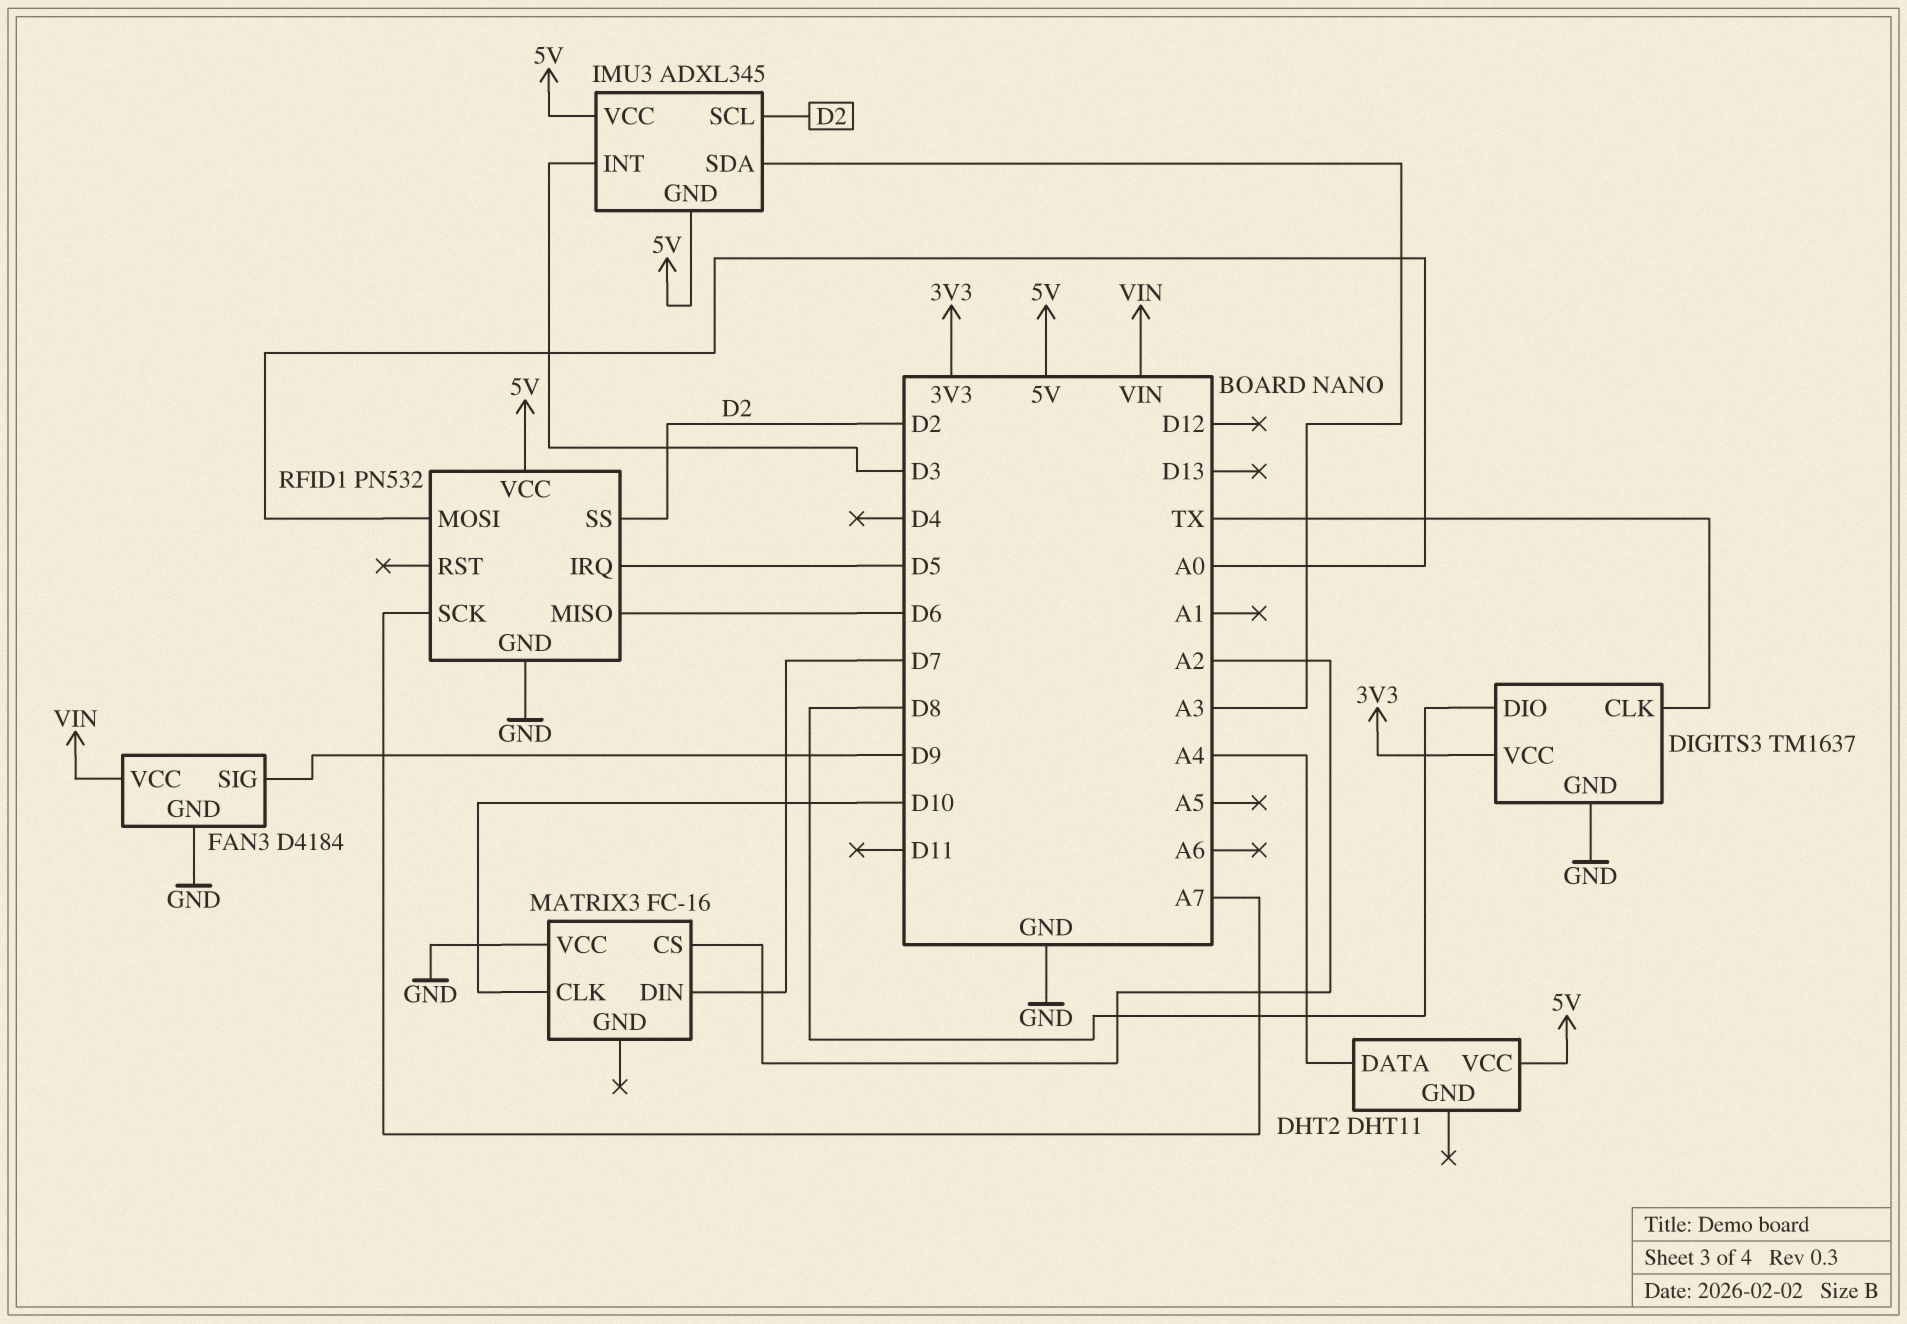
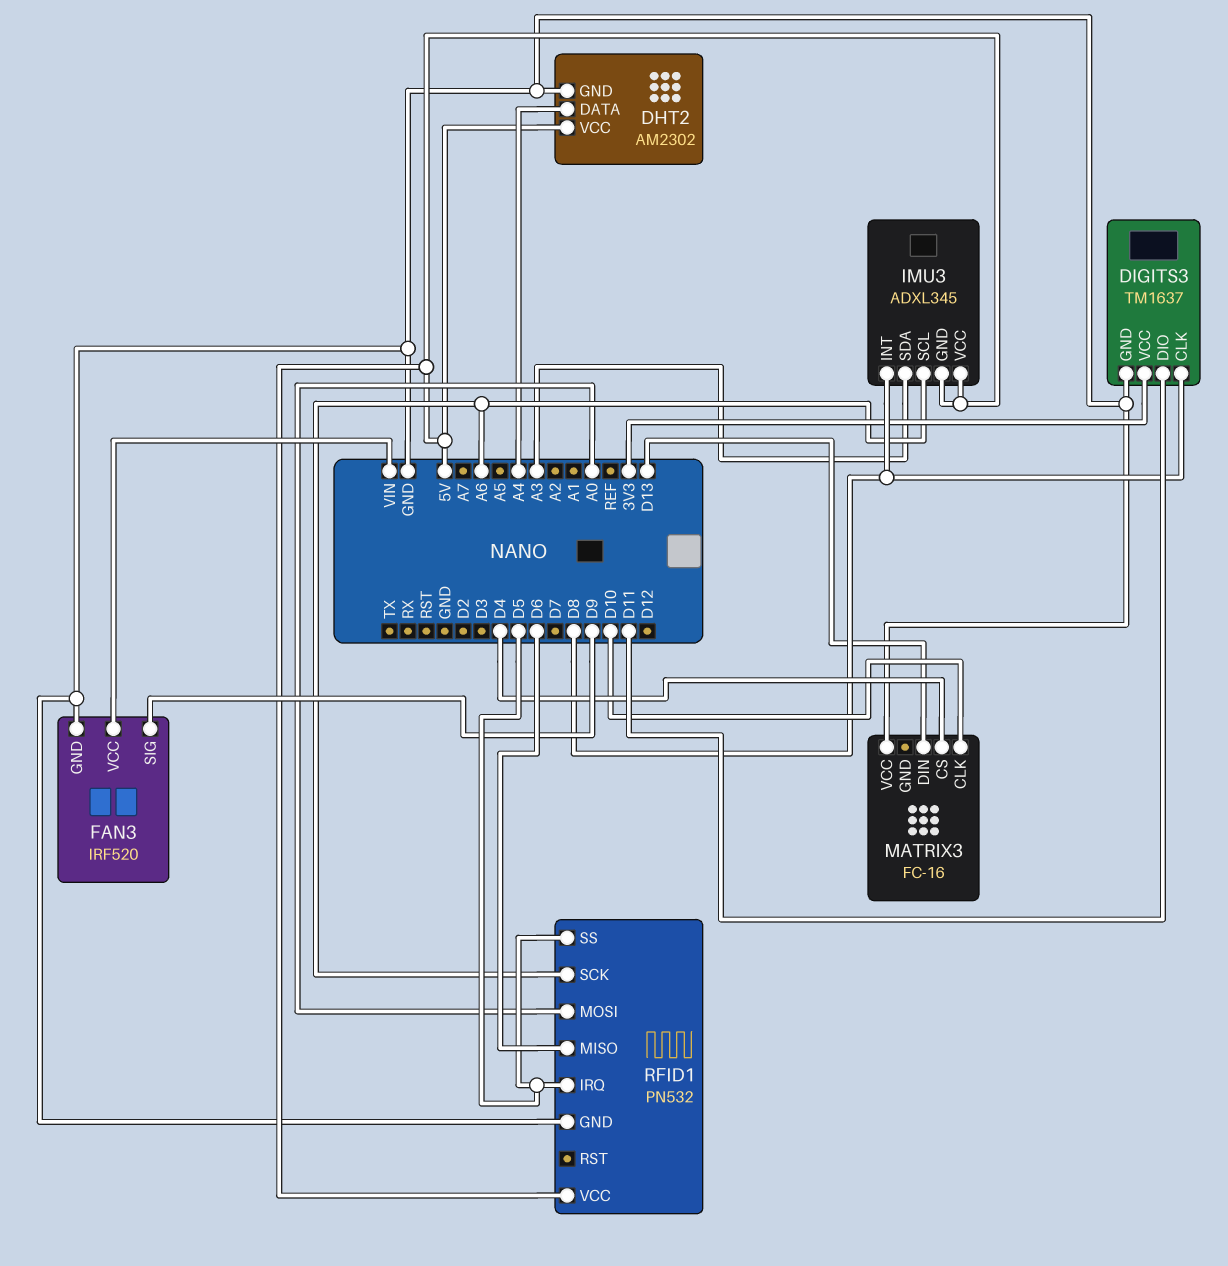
DHT2: DHT11 -> AM2302
DHT2 pin GND: none -> GND
DIGITS3 pin CLK: TX -> D8
DIGITS3 pin DIO: D8 -> D11
FAN3: D4184 -> IRF520
IMU3 pin INT: D3 -> D8
IMU3 pin SCL: D2 -> A6
MATRIX3 pin CS: A2 -> D4
MATRIX3 pin DIN: D7 -> D13
RFID1 pin SCK: A7 -> A6
RFID1 pin SS: D2 -> D5

